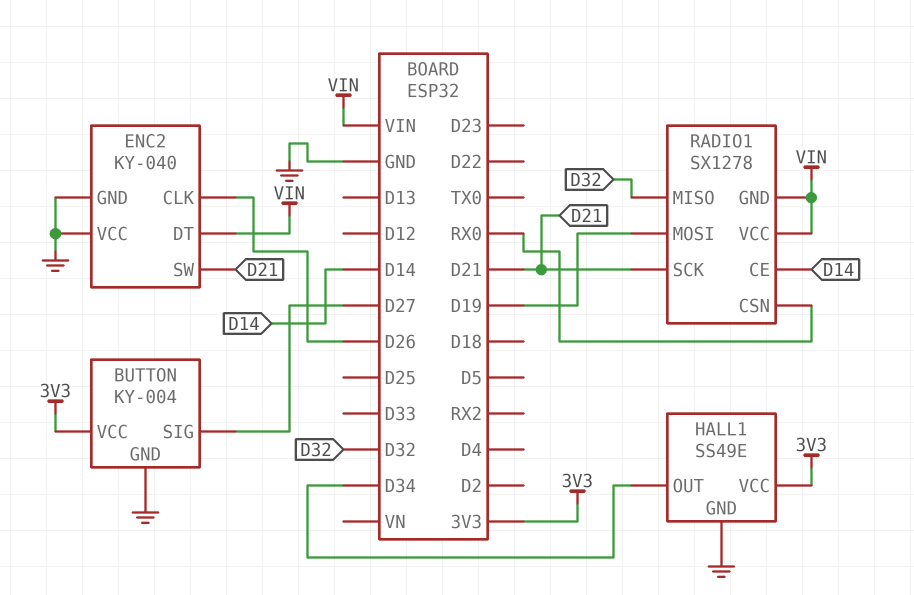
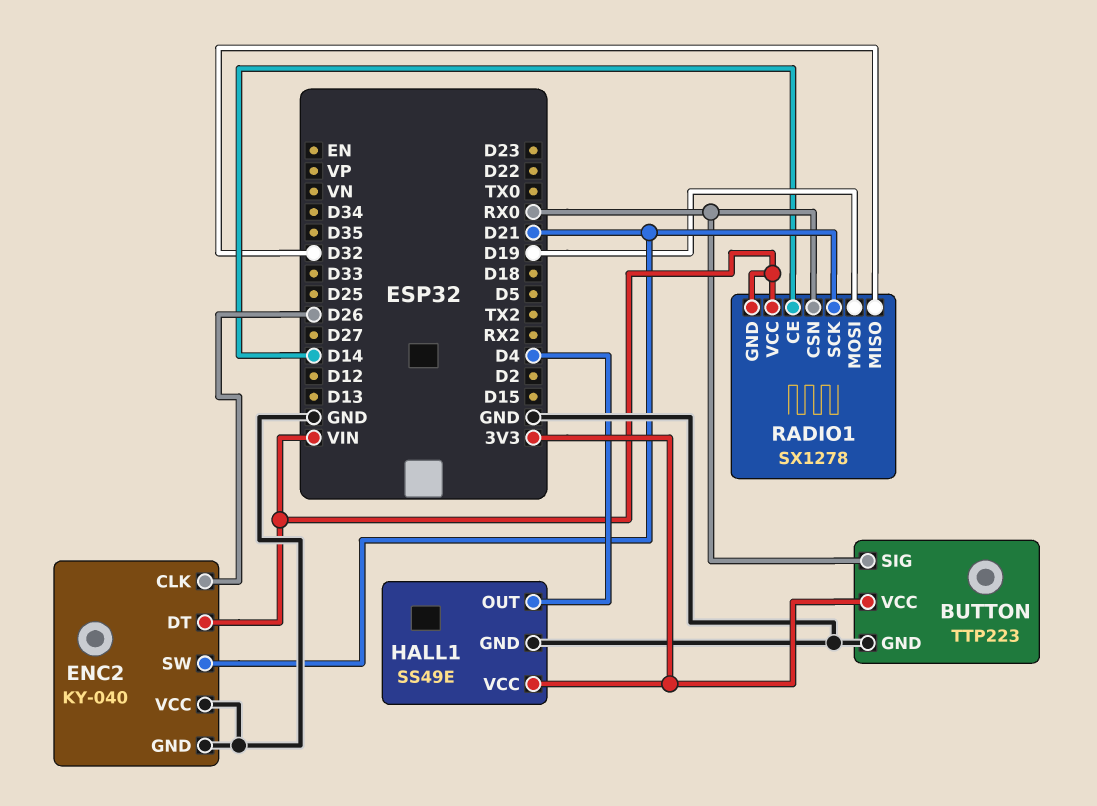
BUTTON: KY-004 -> TTP223
BUTTON pin SIG: D27 -> RX0
HALL1 pin OUT: D34 -> D4

